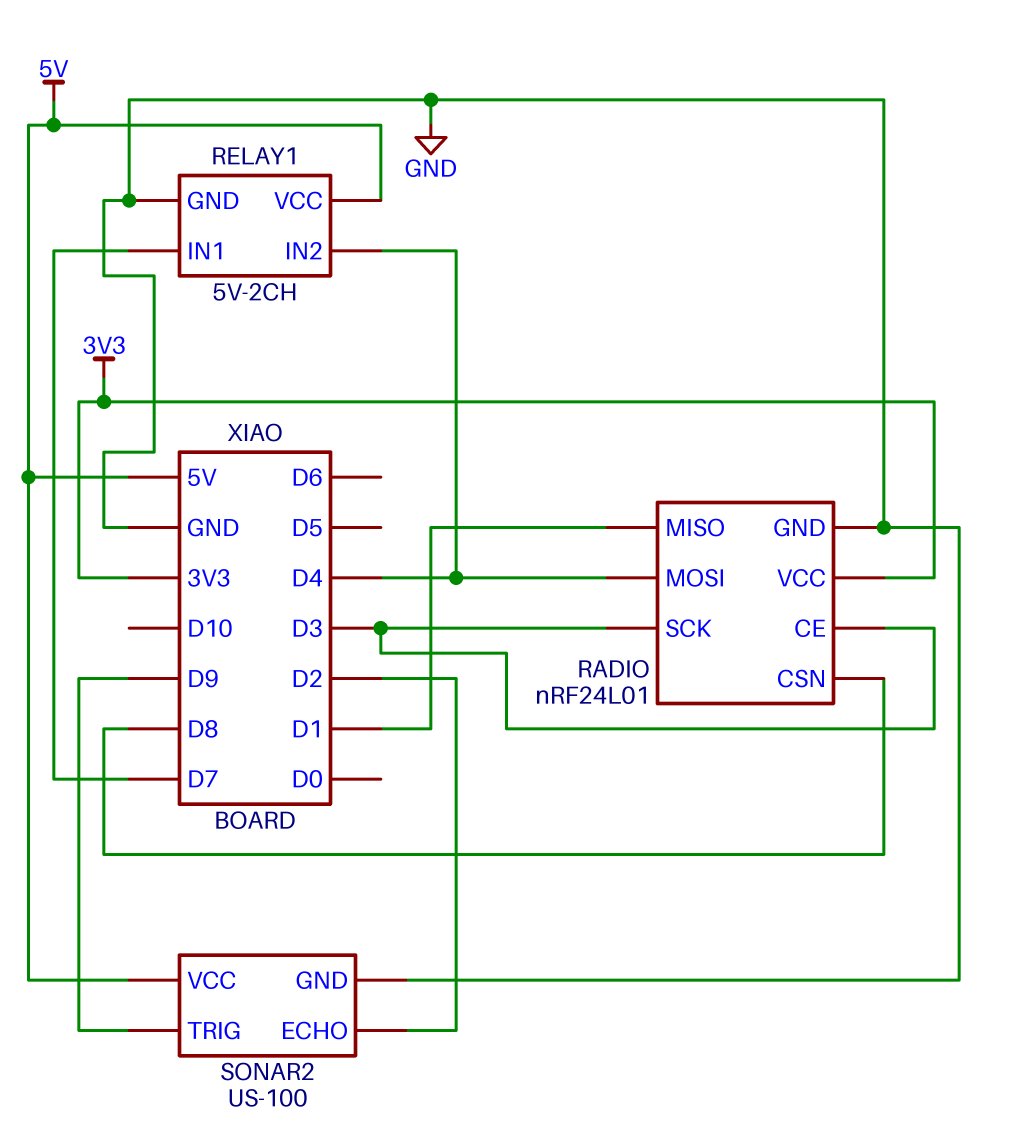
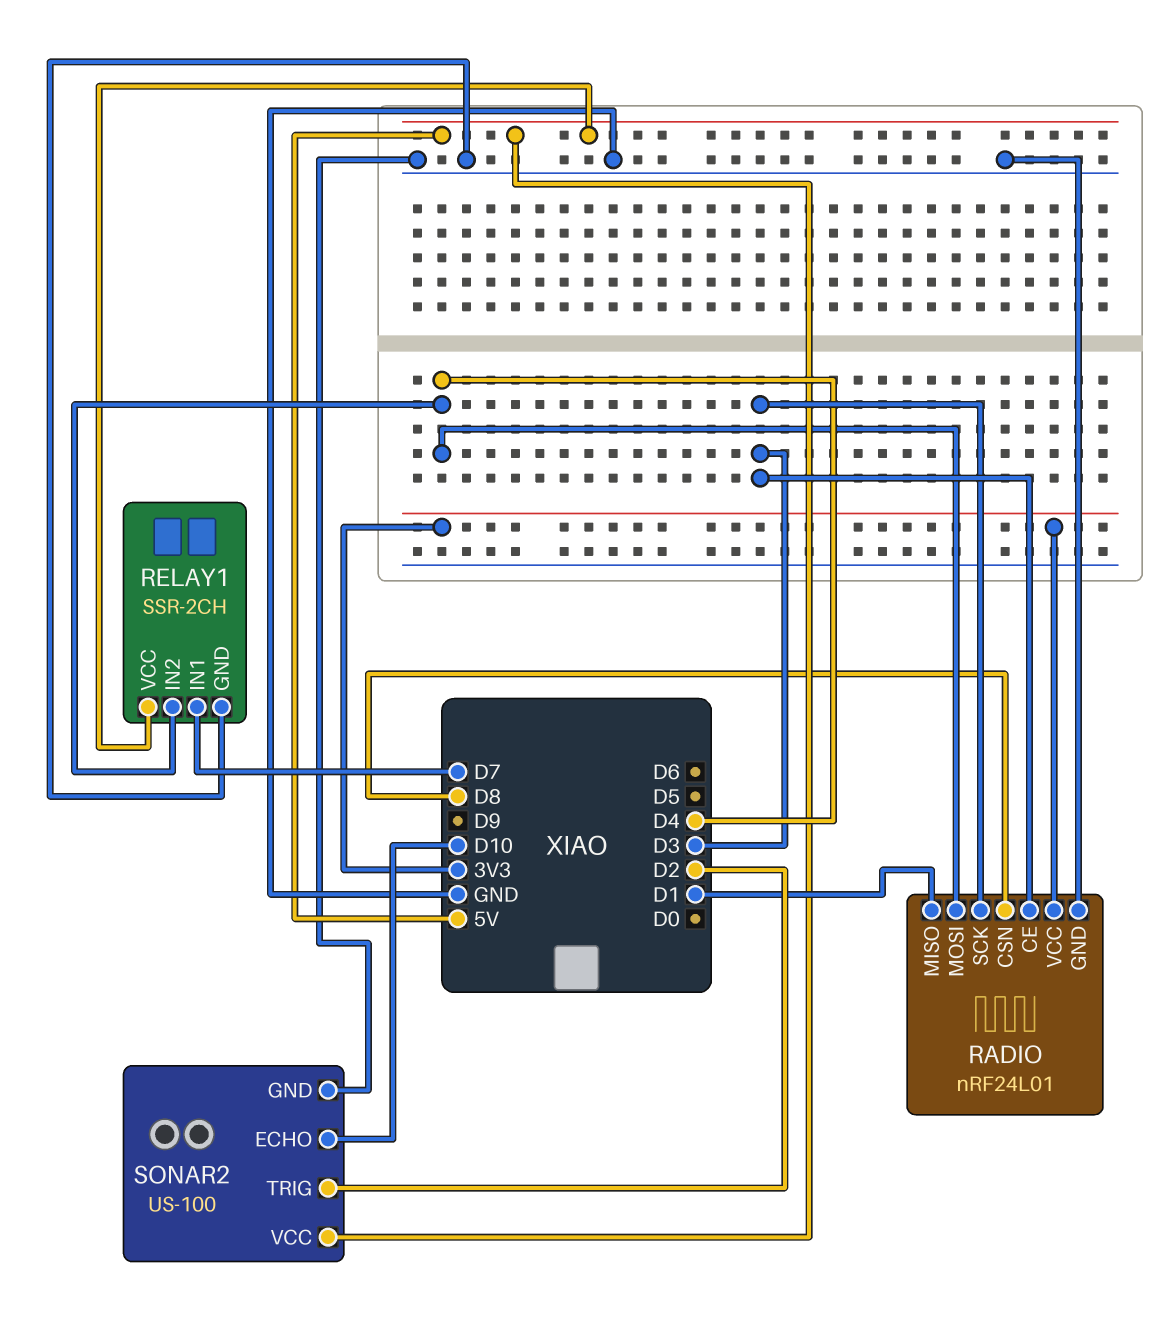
RELAY1: 5V-2CH -> SSR-2CH
SONAR2 pin ECHO: D2 -> D10
SONAR2 pin TRIG: D9 -> D2

